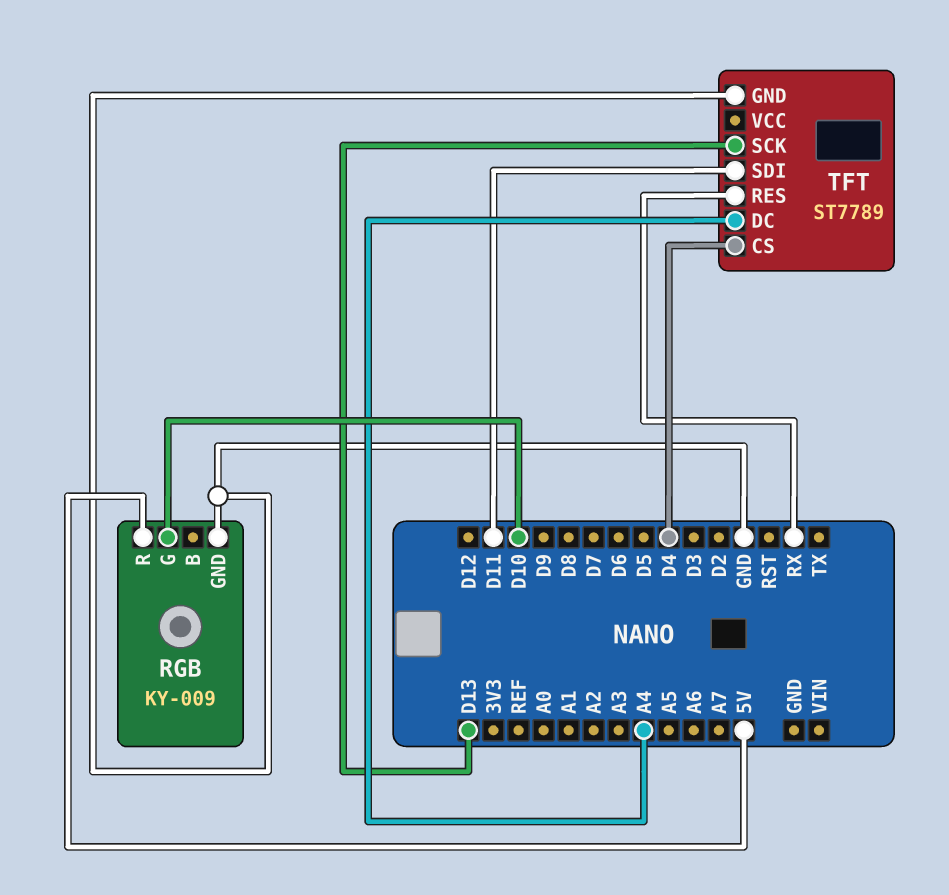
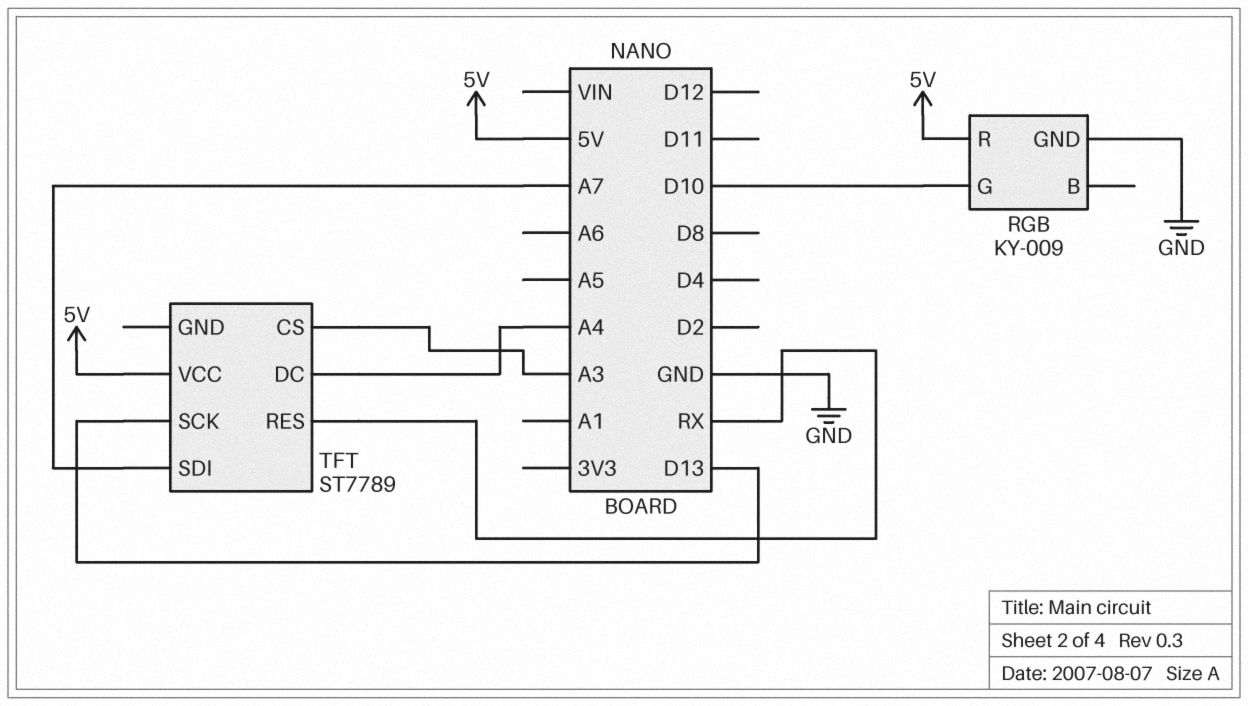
TFT pin CS: D4 -> A3
TFT pin GND: GND -> none
TFT pin SDI: D11 -> A7
TFT pin VCC: none -> 5V

